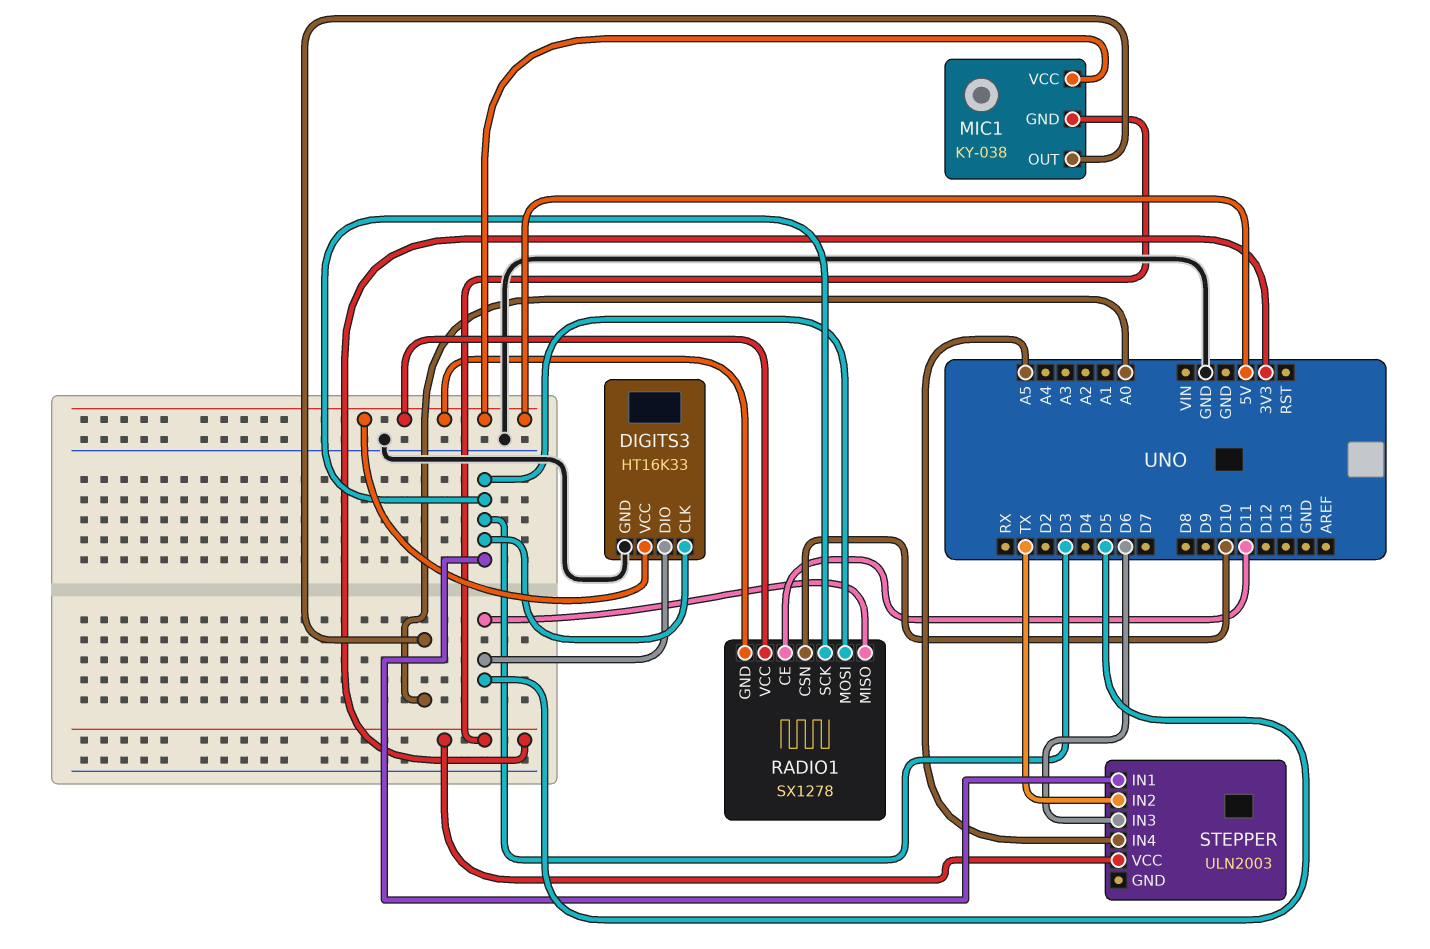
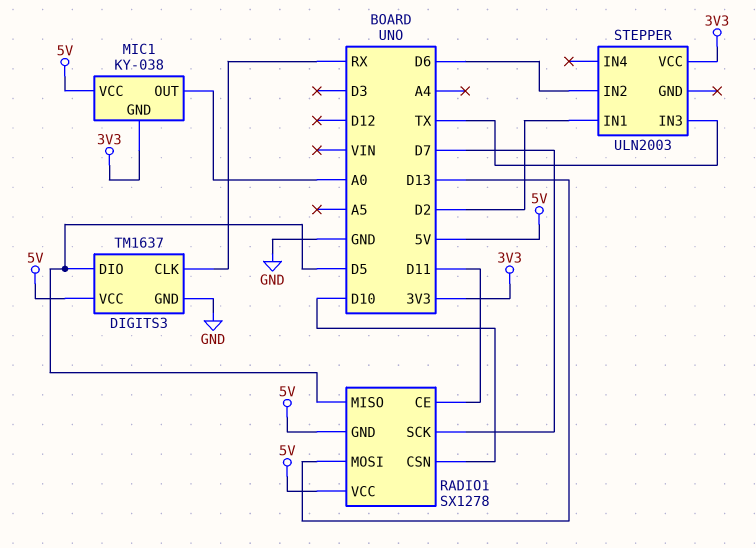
DIGITS3: HT16K33 -> TM1637
DIGITS3 pin CLK: D3 -> RX
RADIO1 pin MOSI: D3 -> D13
RADIO1 pin SCK: D3 -> D7
STEPPER pin IN1: D3 -> D2
STEPPER pin IN2: TX -> D6
STEPPER pin IN3: D6 -> TX
STEPPER pin IN4: A5 -> none

